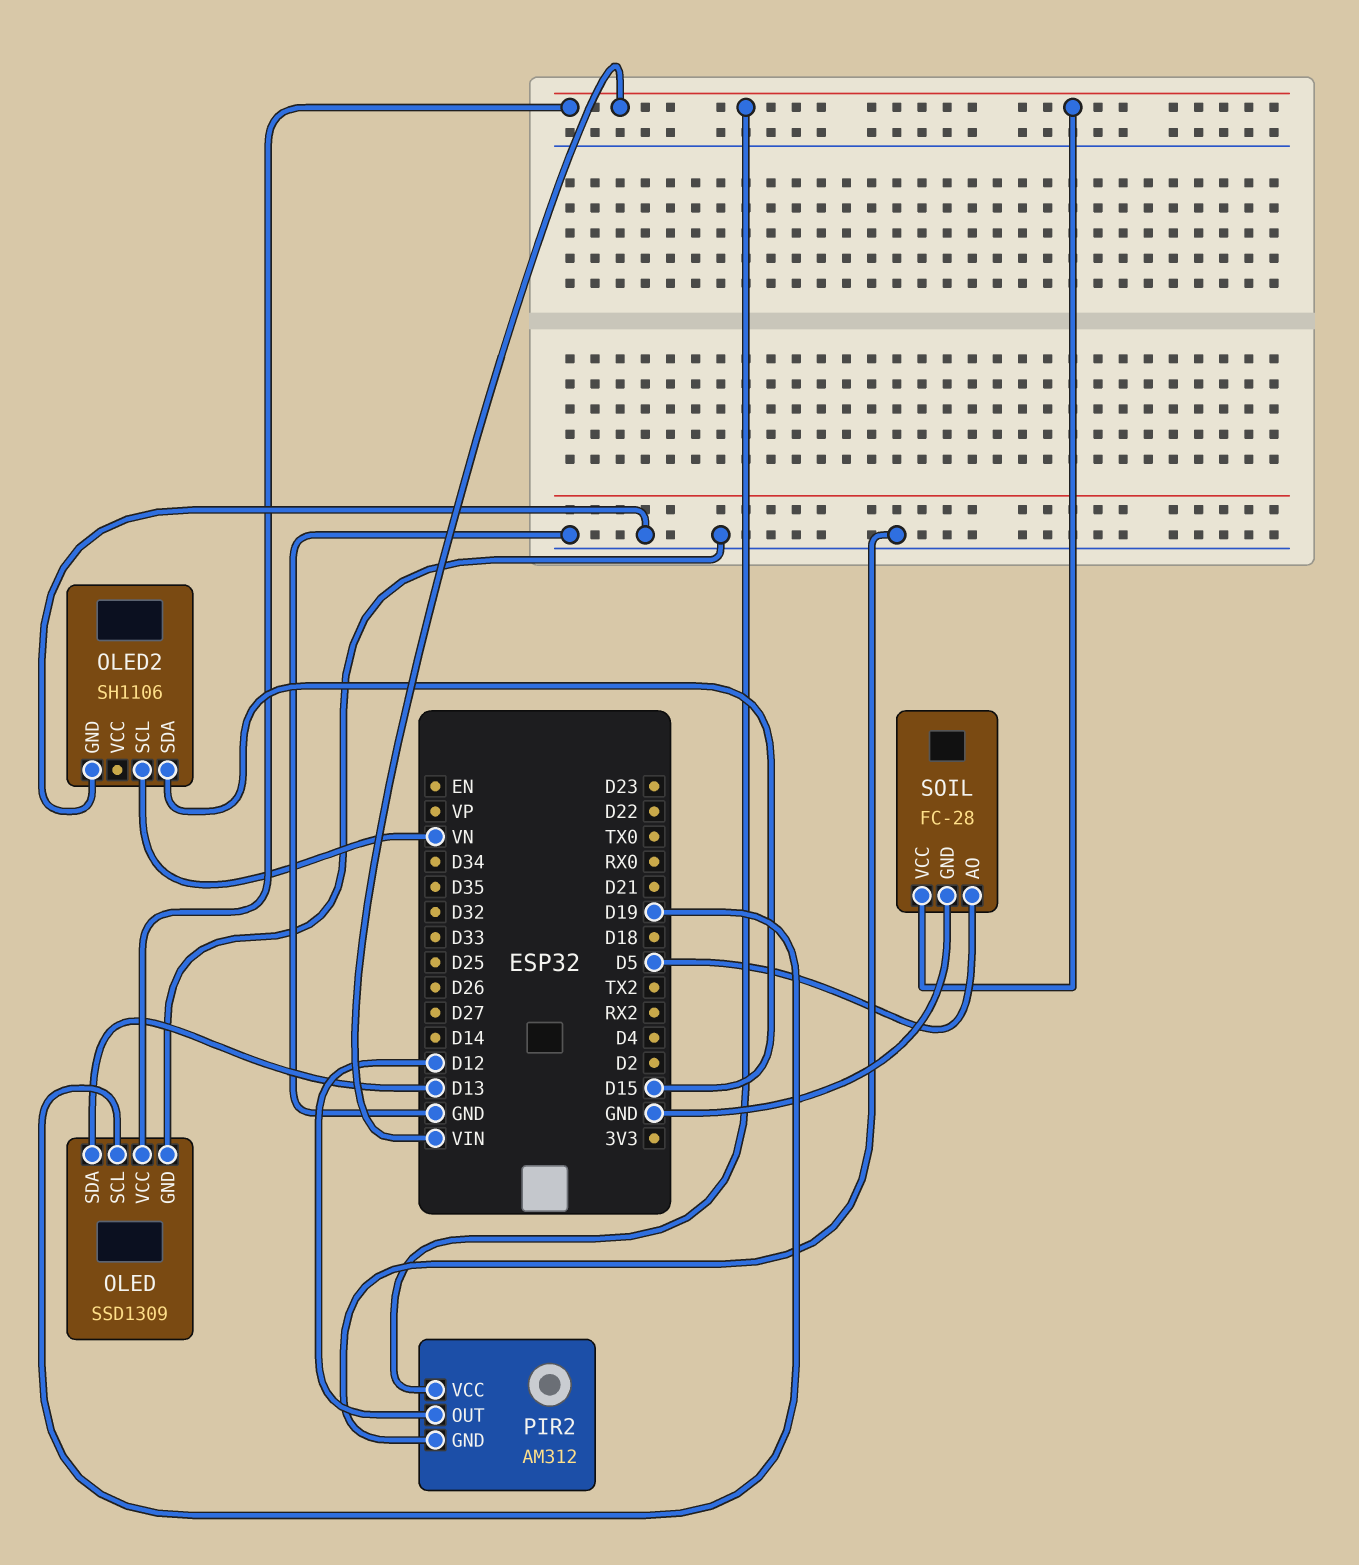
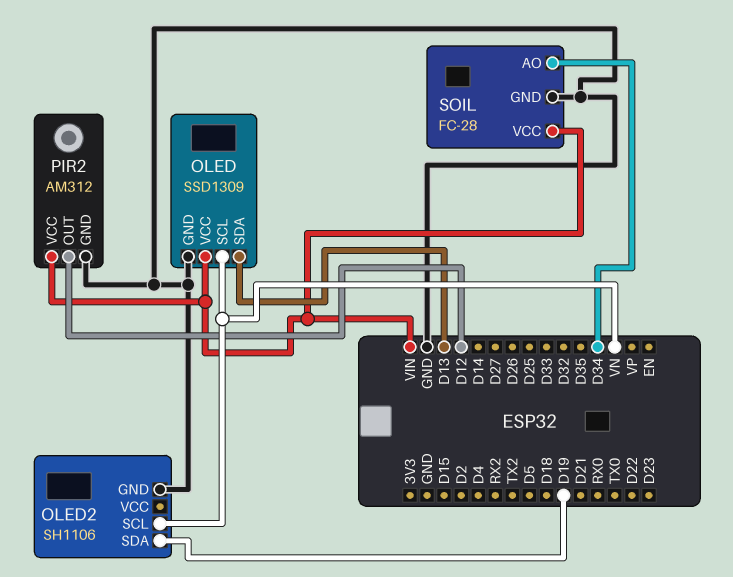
OLED pin SCL: D19 -> VN
OLED2 pin SDA: D15 -> D19
SOIL pin AO: D5 -> D34

